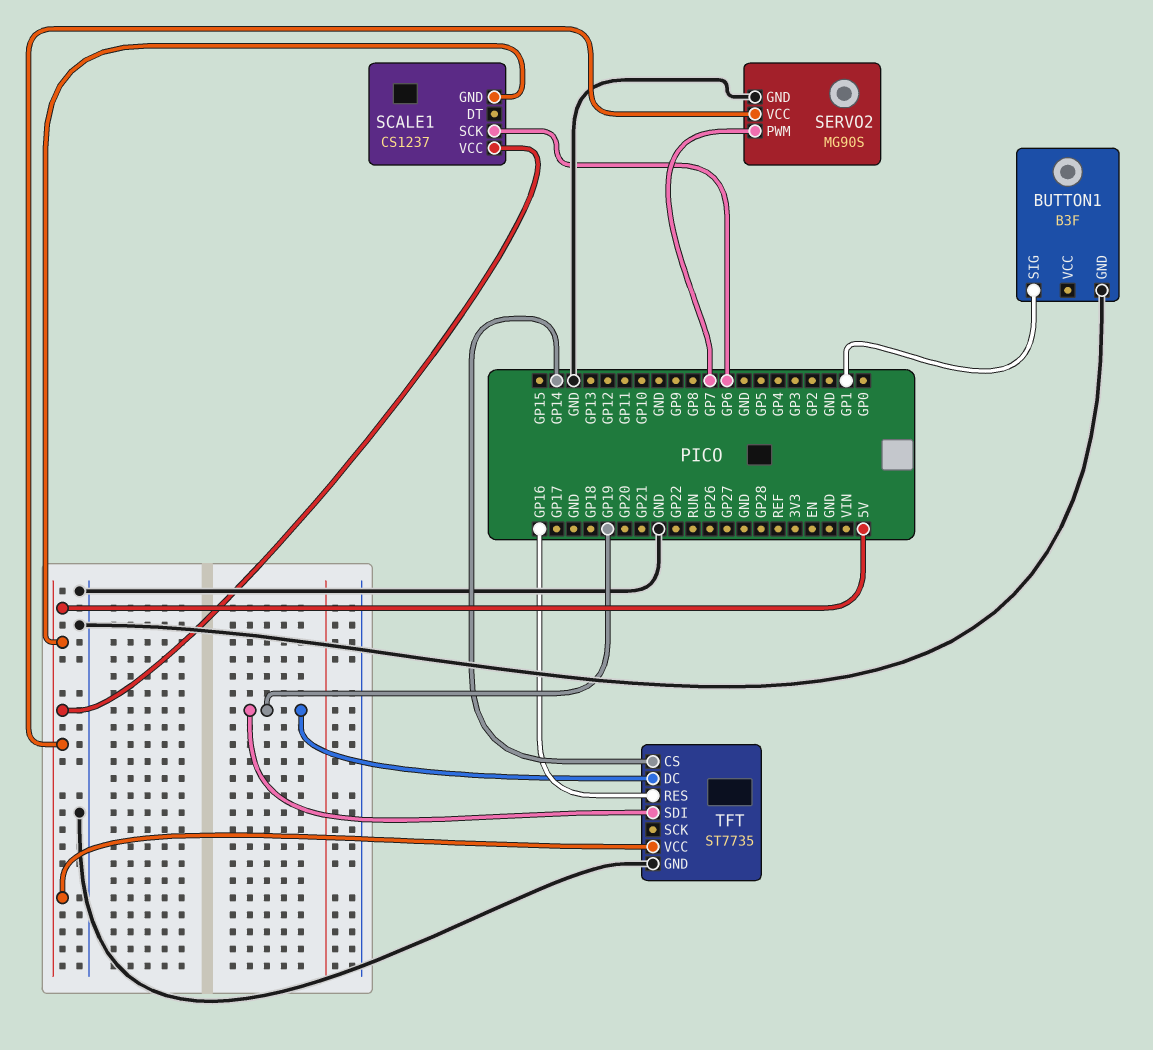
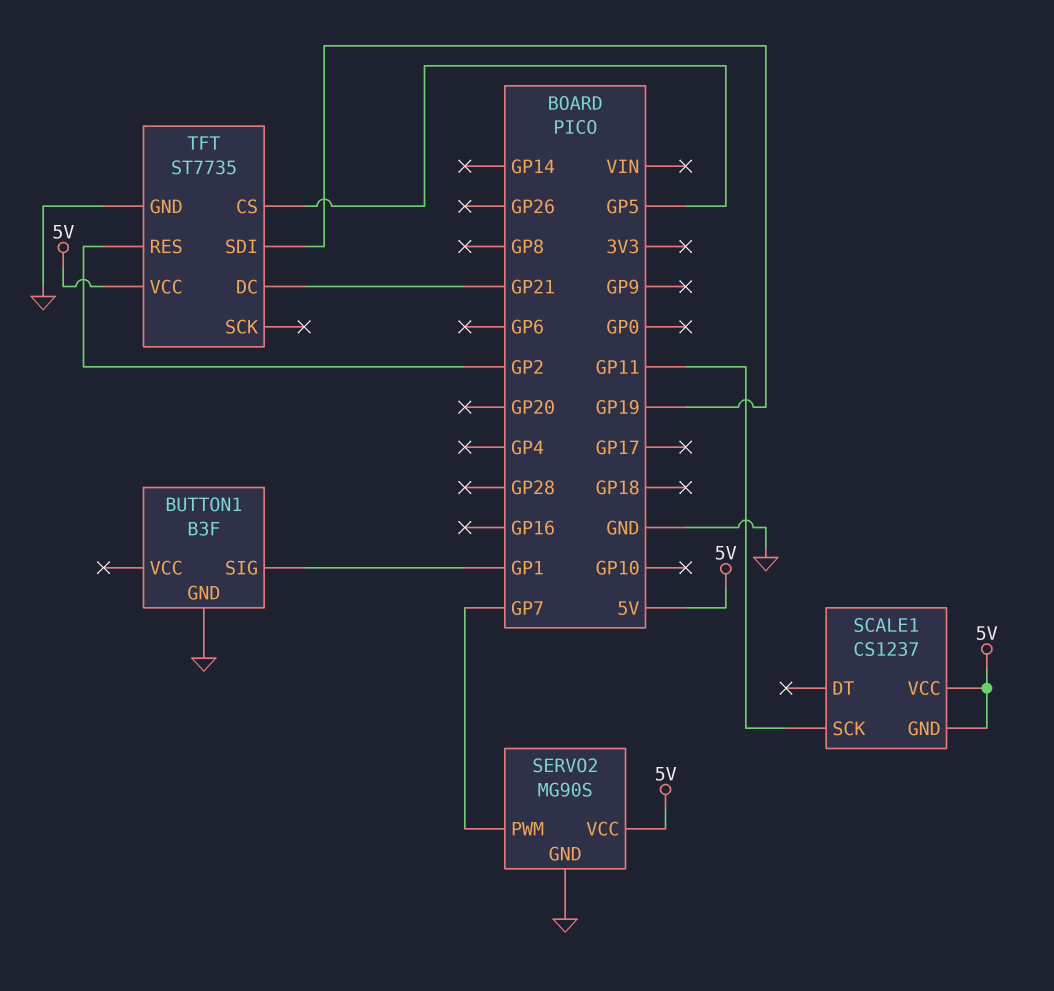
SCALE1 pin SCK: GP6 -> GP11
TFT pin CS: GP14 -> GP5
TFT pin DC: GP19 -> GP21
TFT pin RES: GP16 -> GP2

